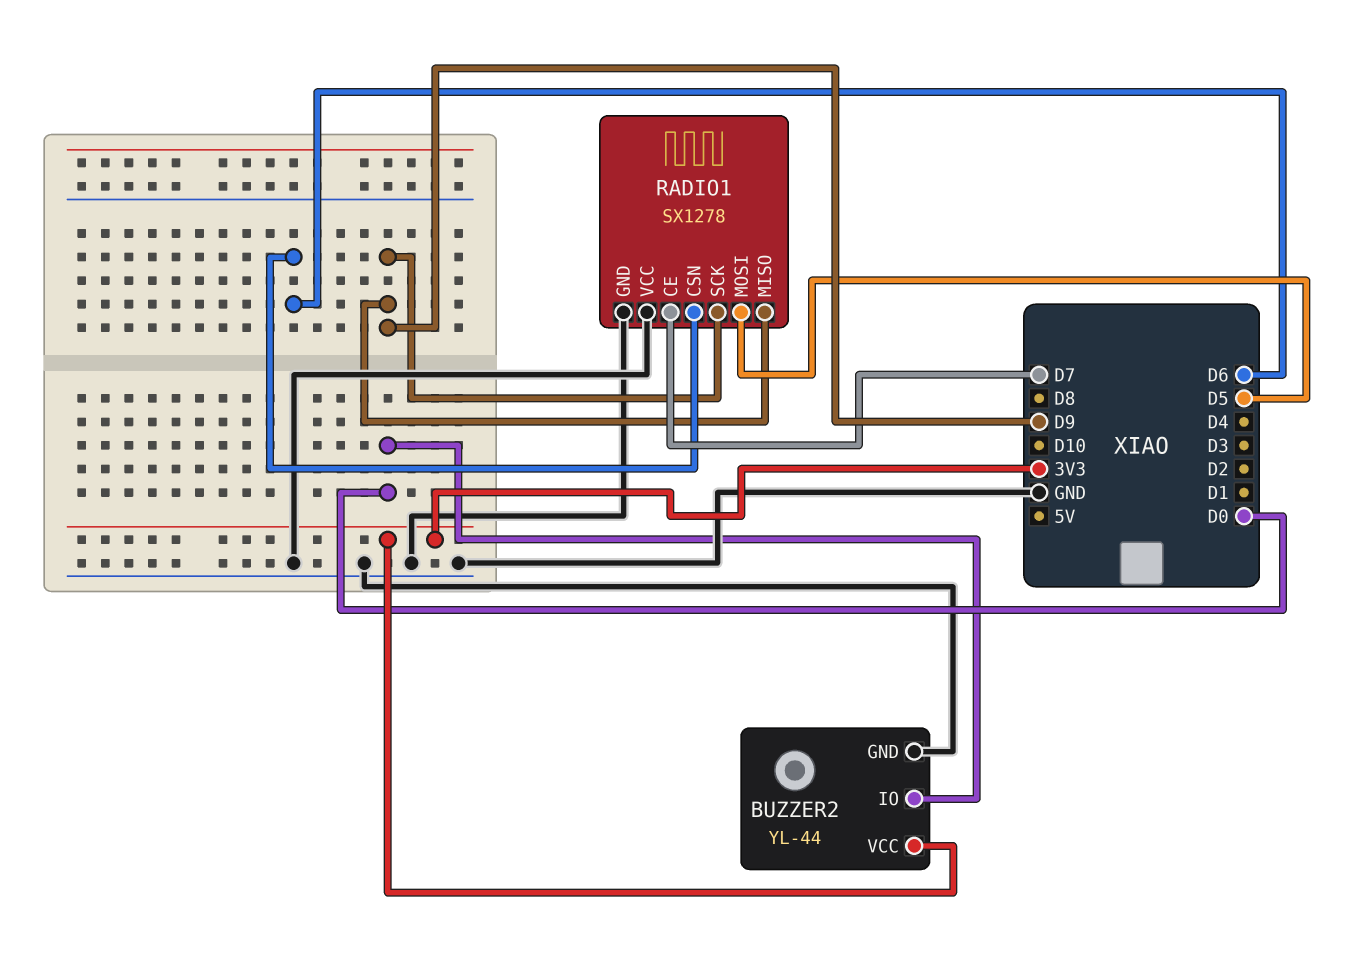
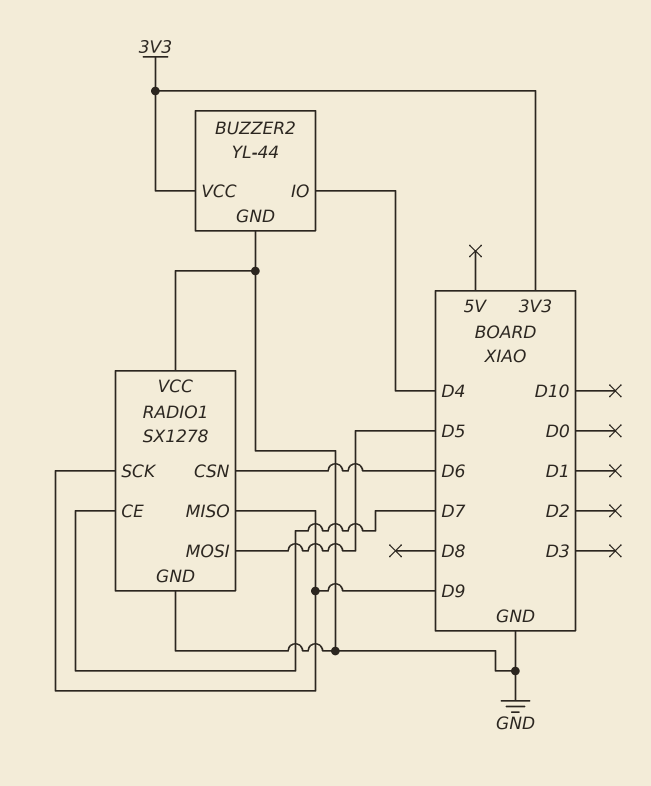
BUZZER2 pin IO: D0 -> D4

